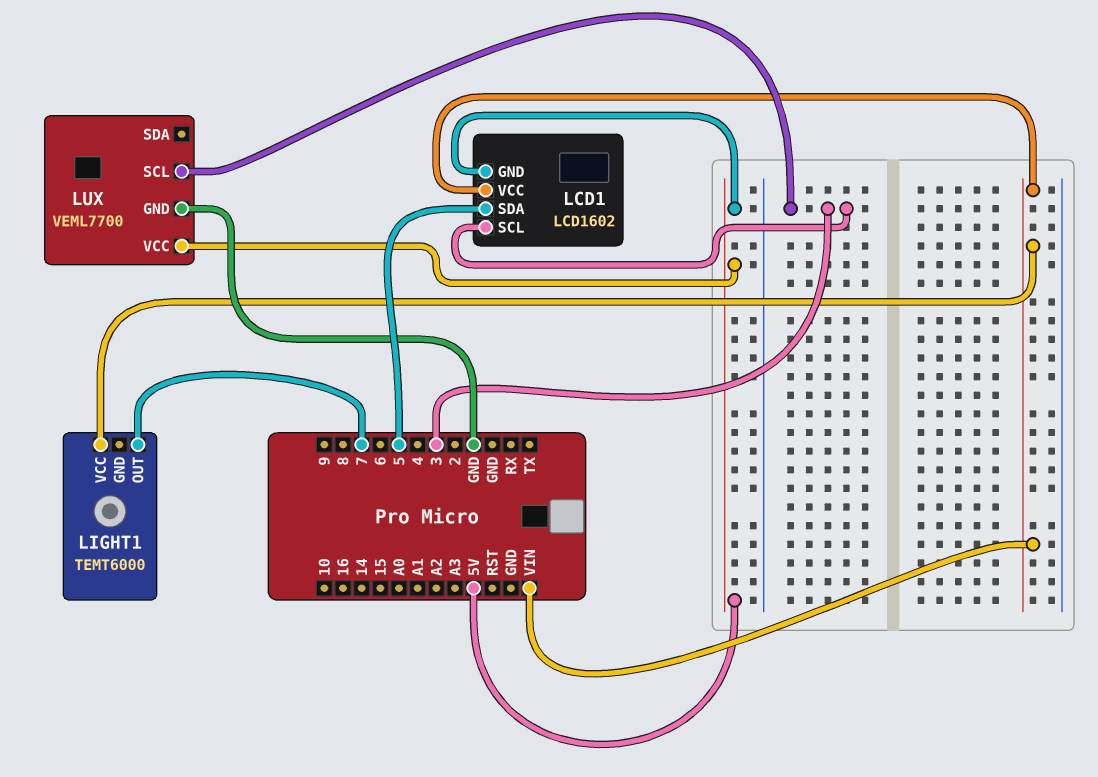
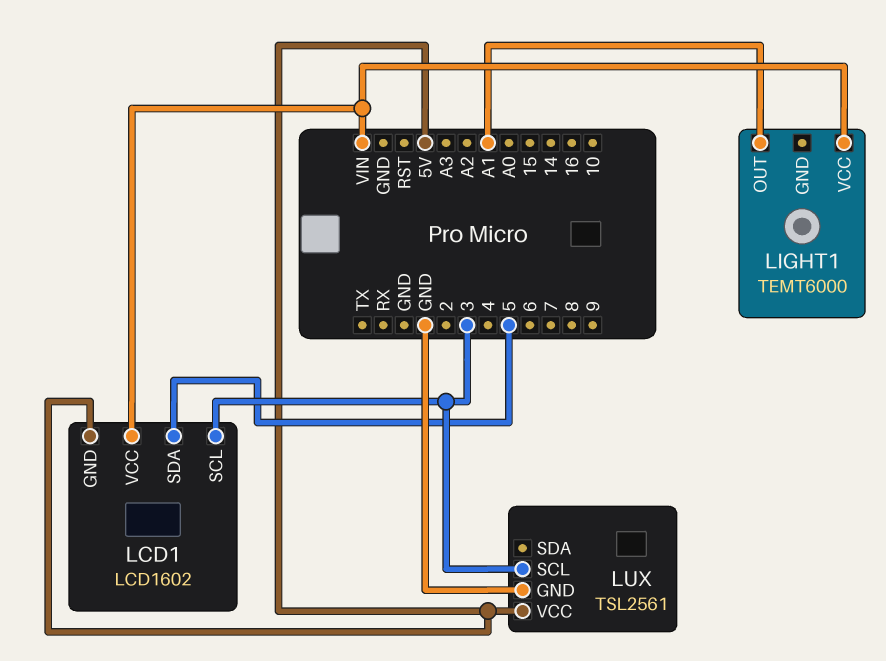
LIGHT1 pin OUT: 7 -> A1
LUX: VEML7700 -> TSL2561

